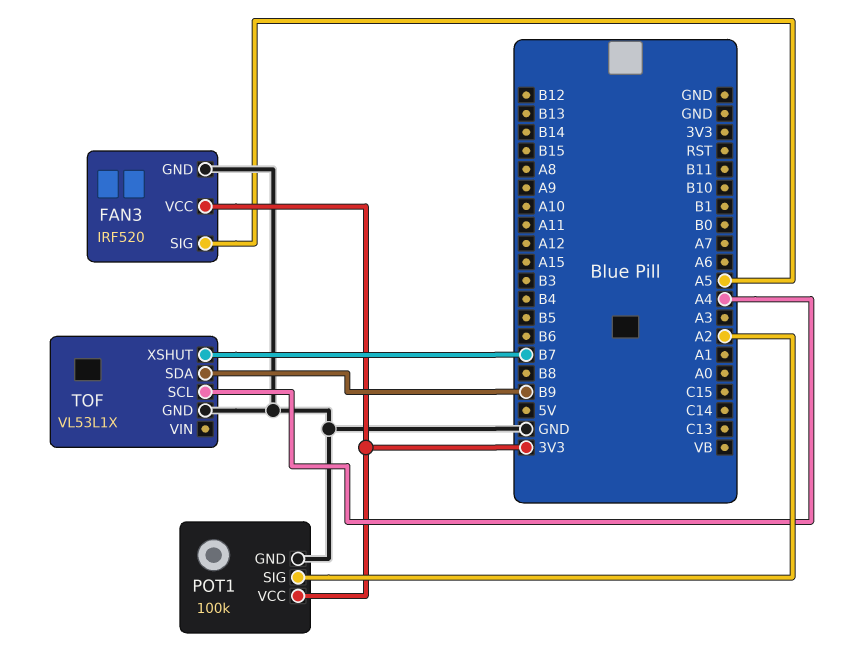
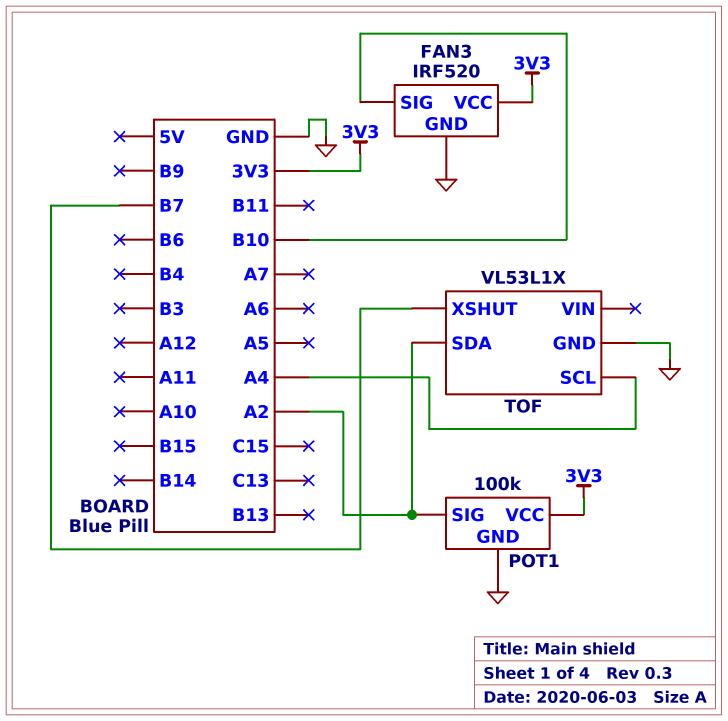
FAN3 pin SIG: A5 -> B10
TOF pin SDA: B9 -> A2

